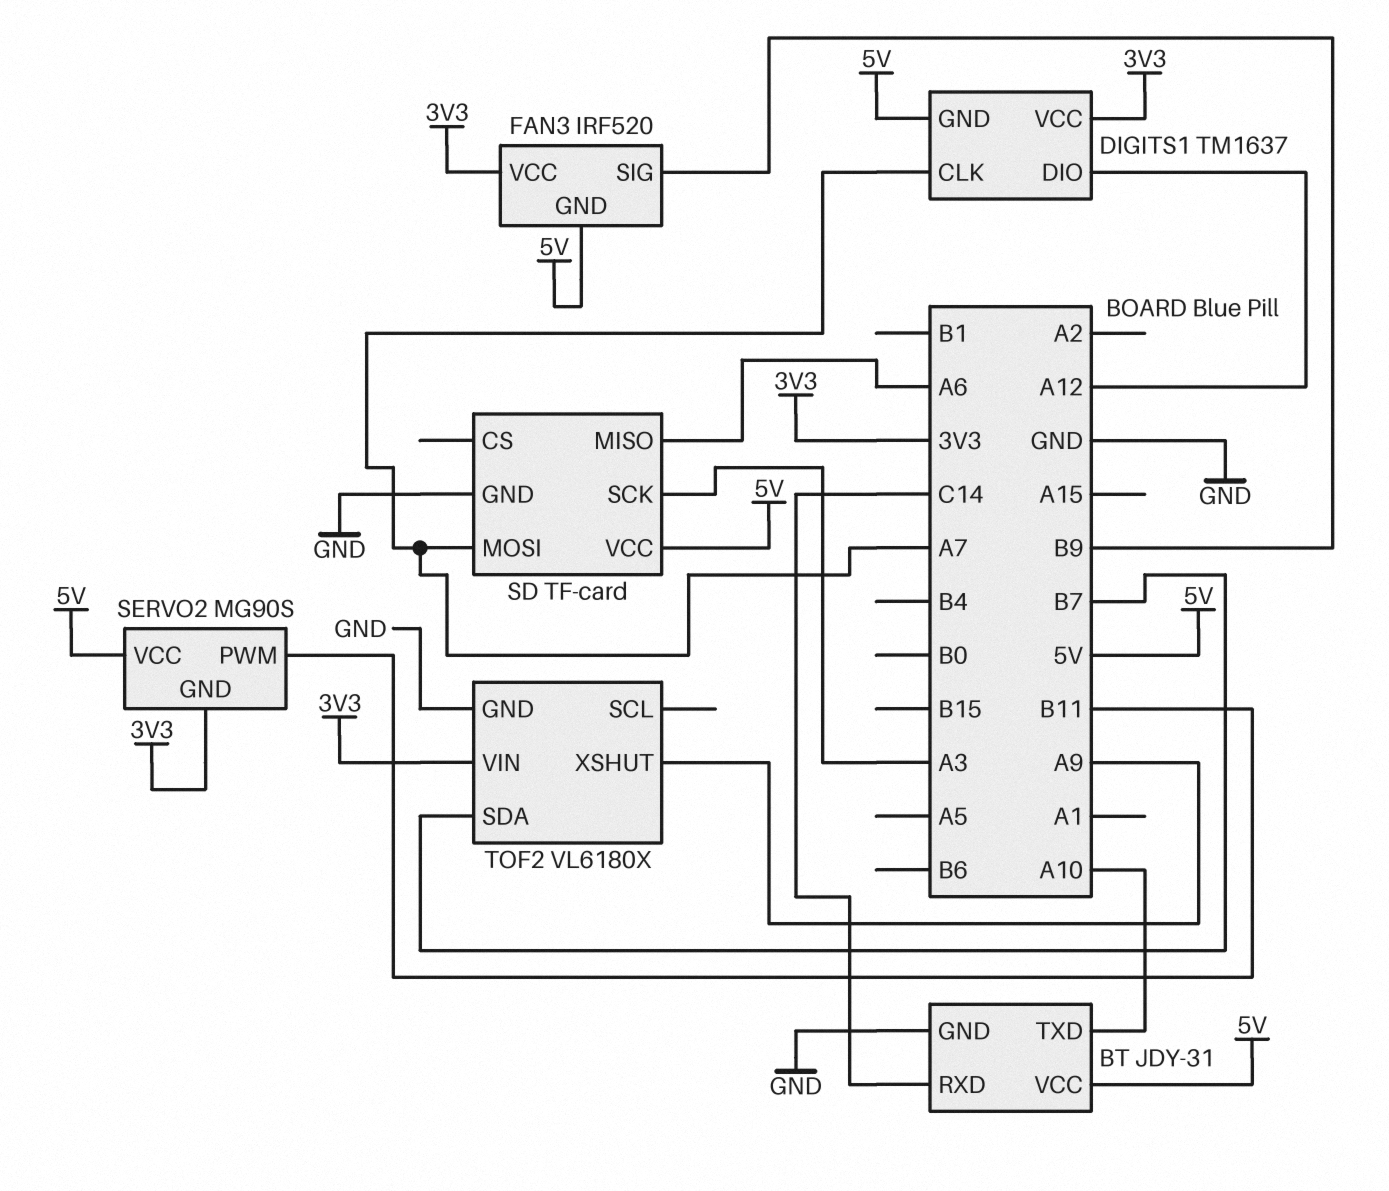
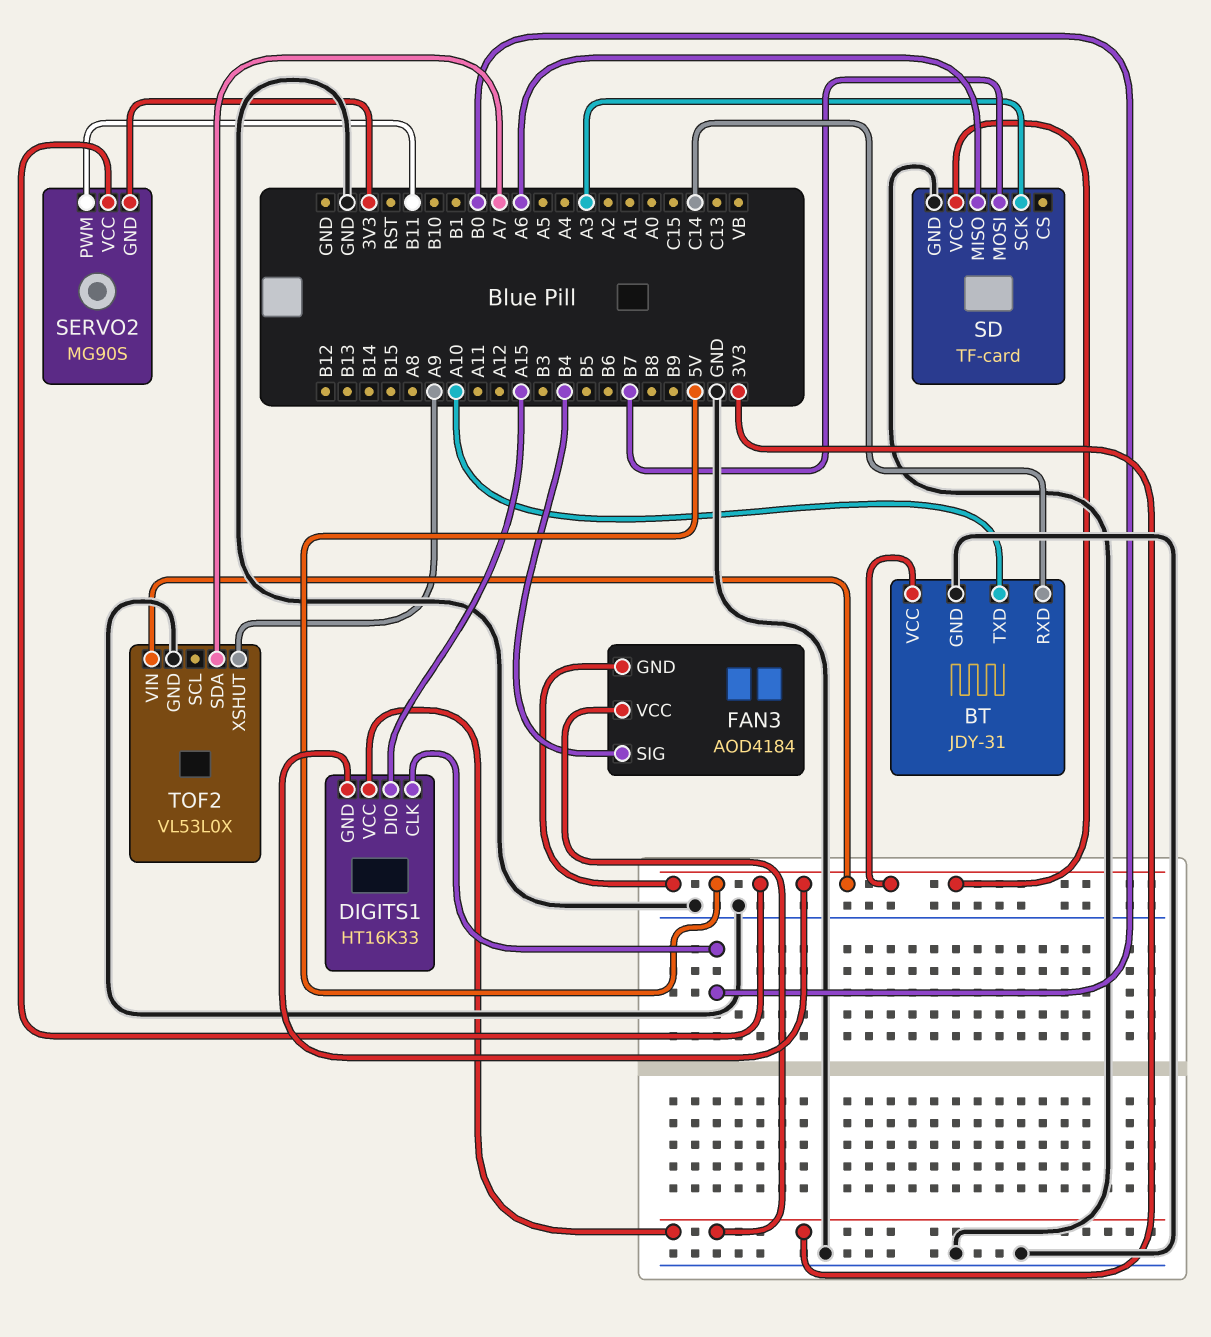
DIGITS1: TM1637 -> HT16K33
DIGITS1 pin CLK: A7 -> B0
DIGITS1 pin DIO: A12 -> A15
FAN3: IRF520 -> AOD4184
FAN3 pin SIG: B9 -> B4
SD pin MOSI: A7 -> B7
TOF2: VL6180X -> VL53L0X
TOF2 pin SDA: B7 -> A7
TOF2 pin VIN: 3V3 -> 5V

